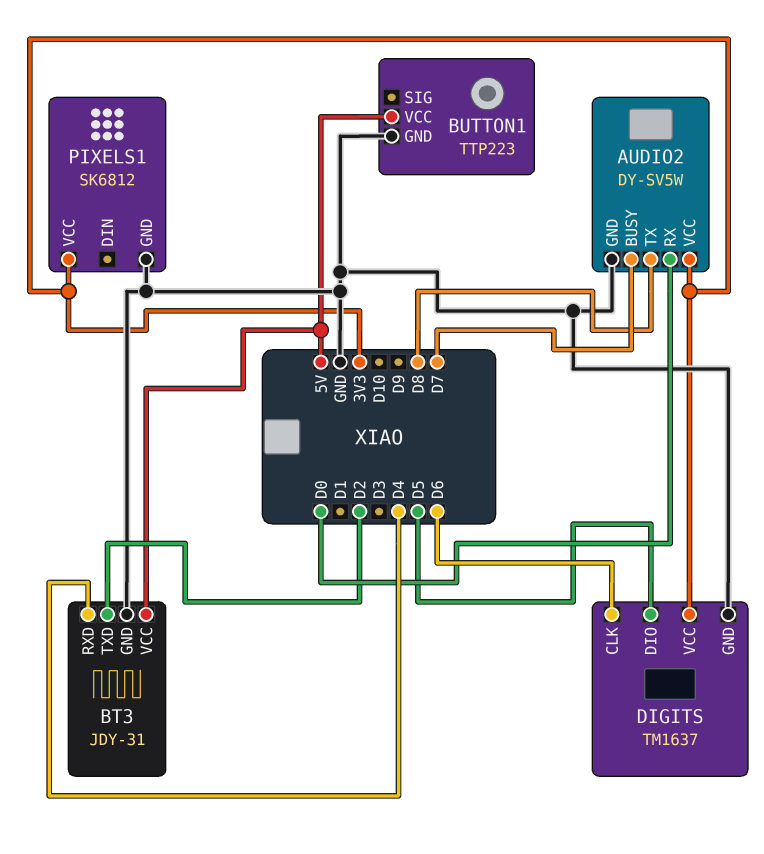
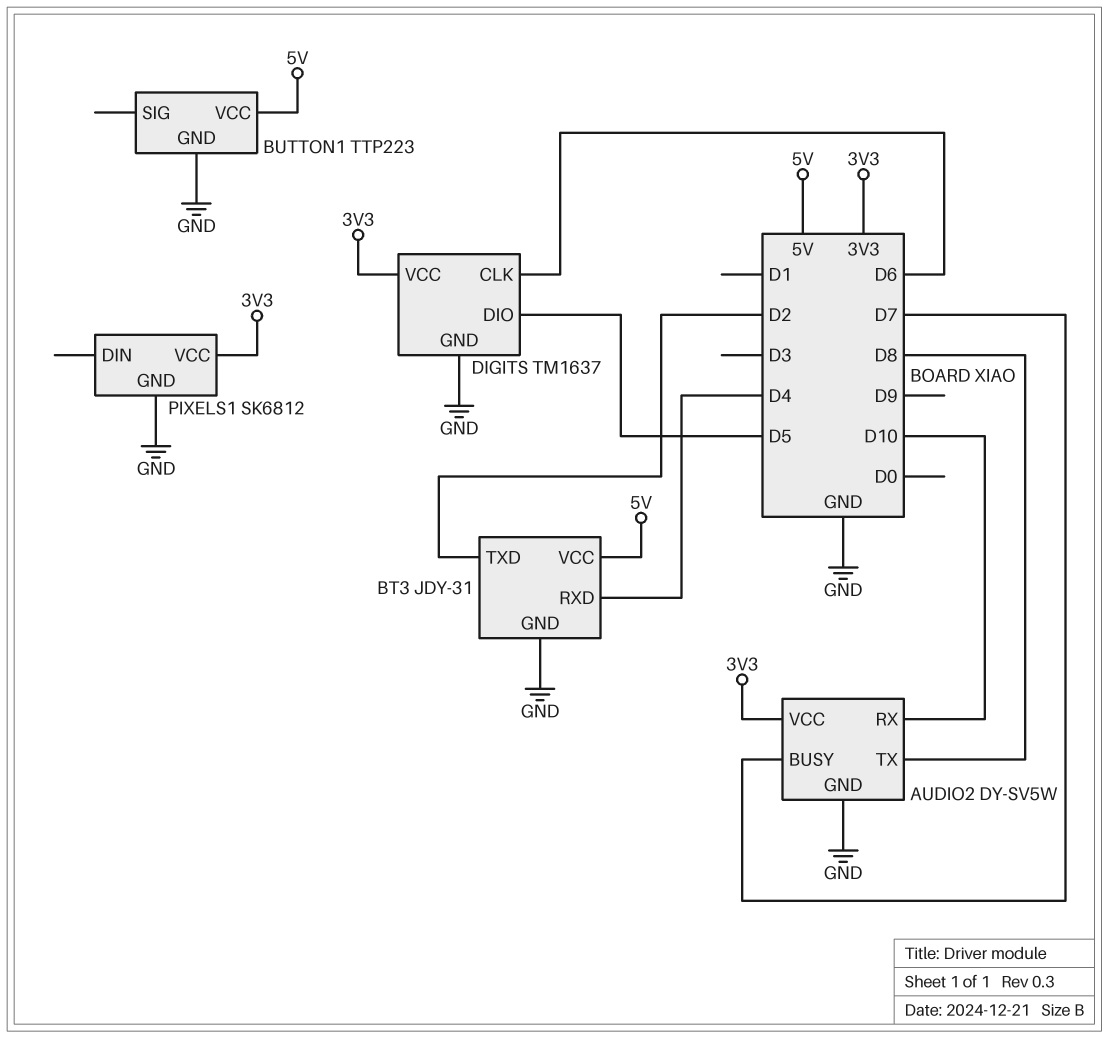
AUDIO2 pin RX: D0 -> D10

